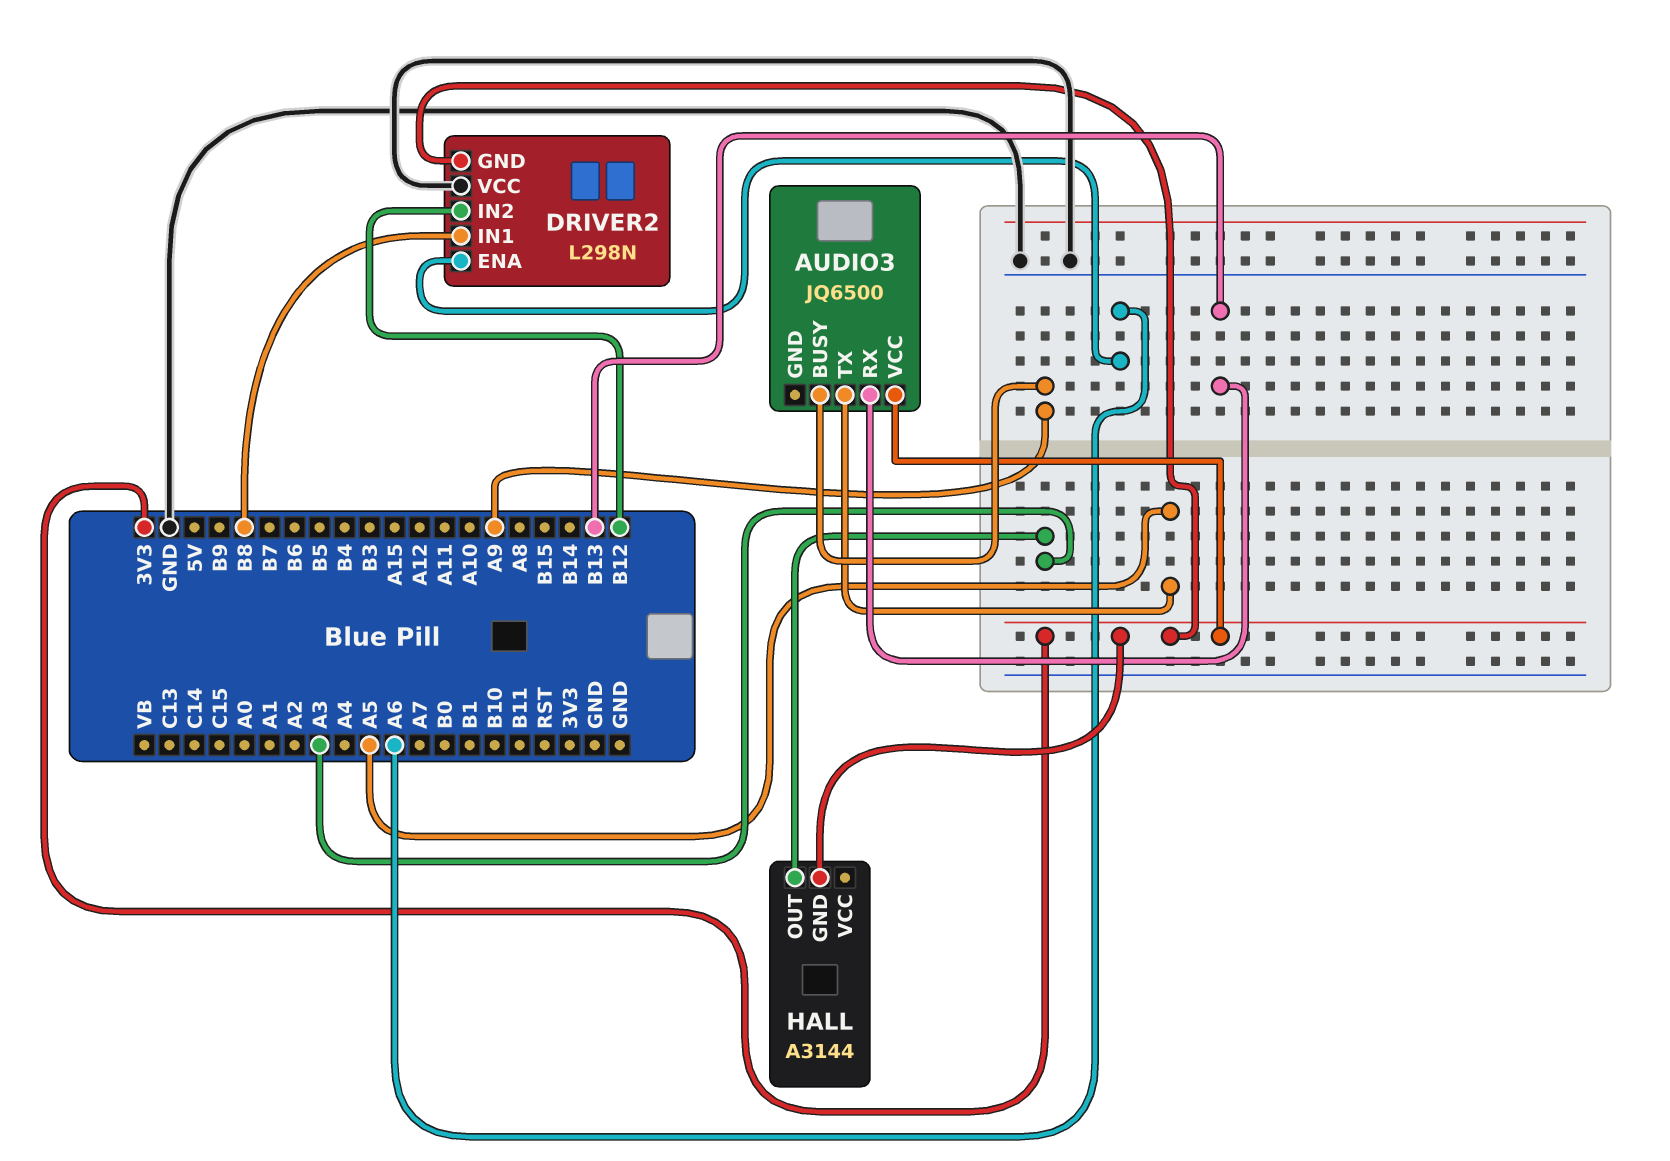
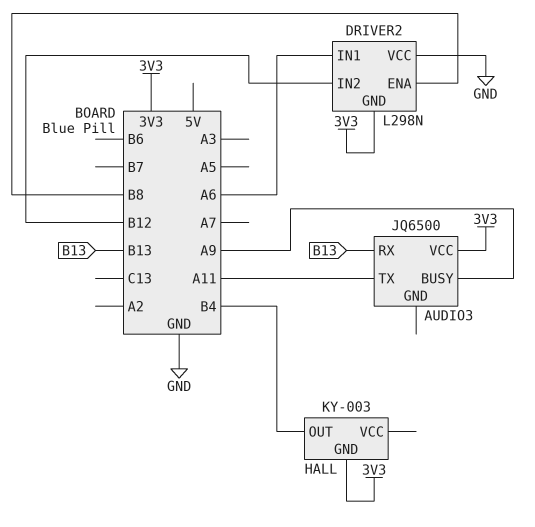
AUDIO3 pin TX: A5 -> A11
DRIVER2 pin ENA: A6 -> B8
DRIVER2 pin IN1: B8 -> A6
HALL: A3144 -> KY-003
HALL pin OUT: A3 -> B4

